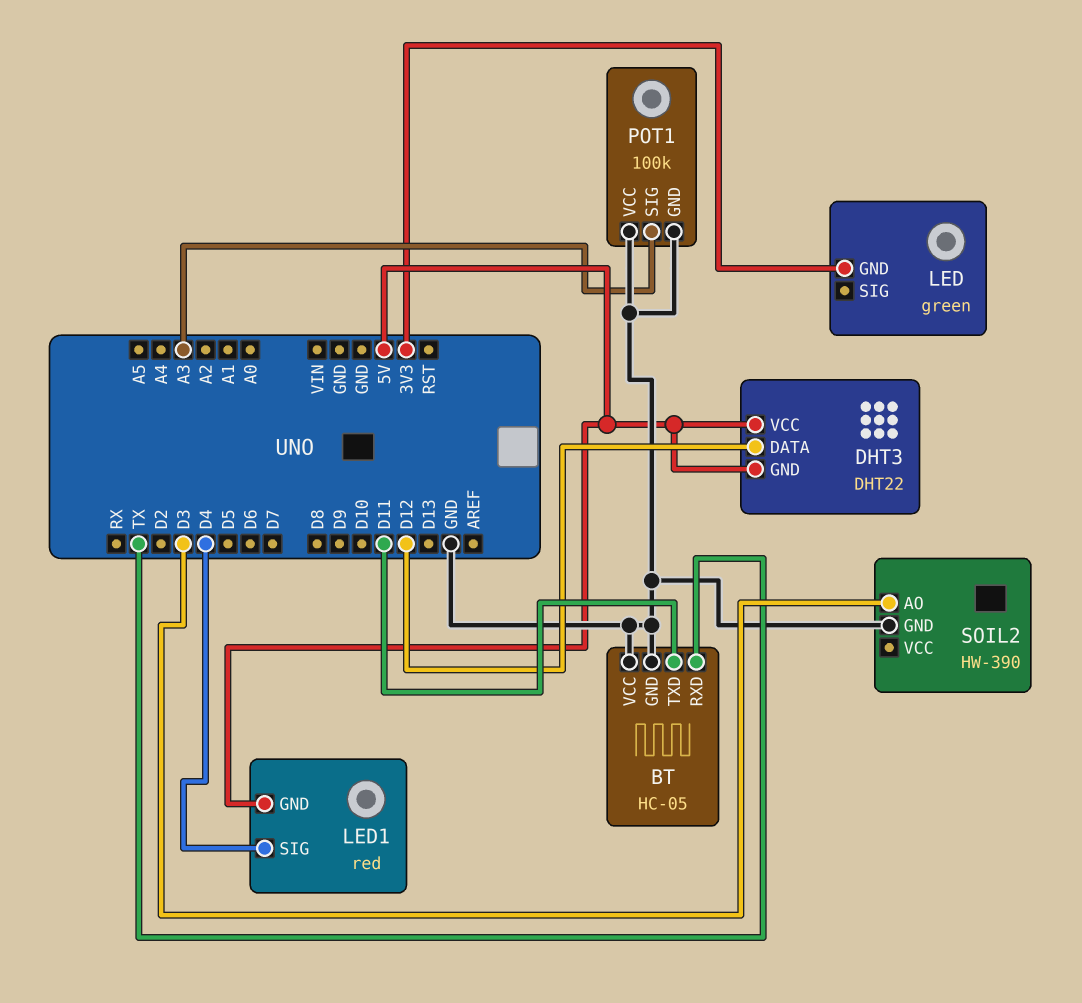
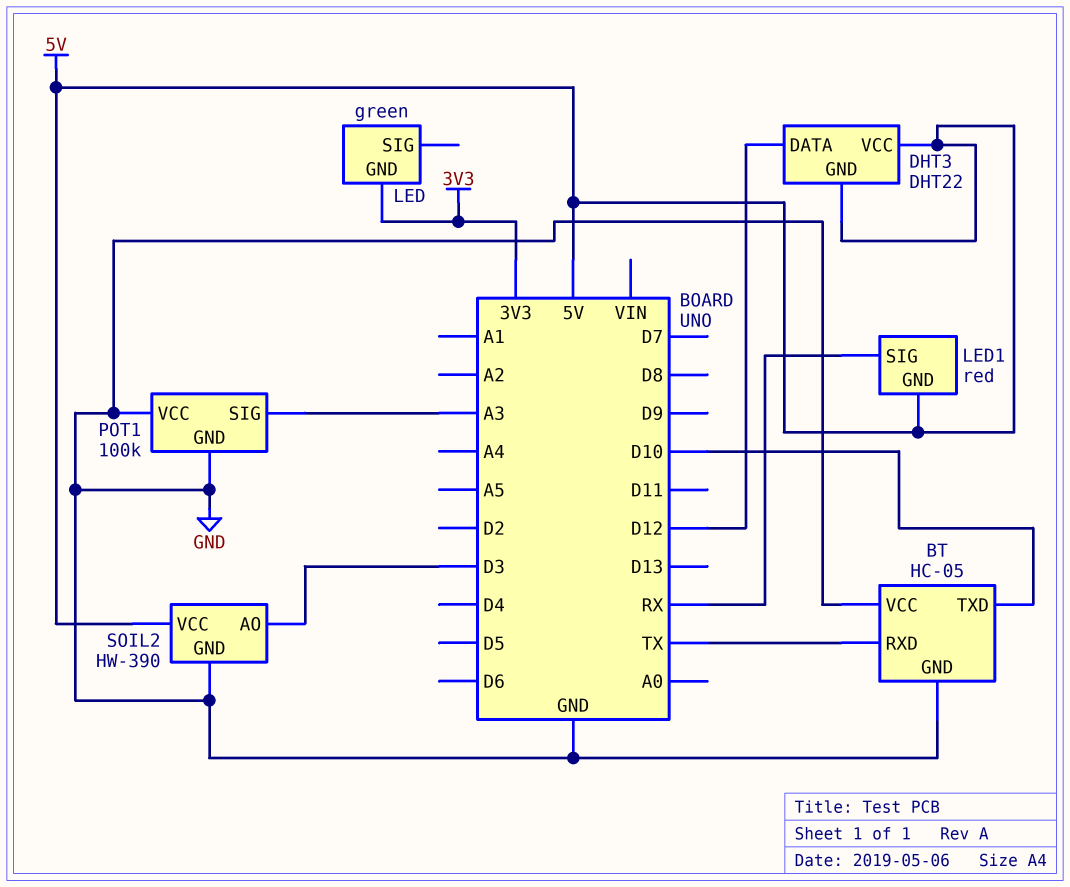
BT pin TXD: D11 -> D10
LED1 pin SIG: D4 -> RX
SOIL2 pin VCC: none -> 5V

